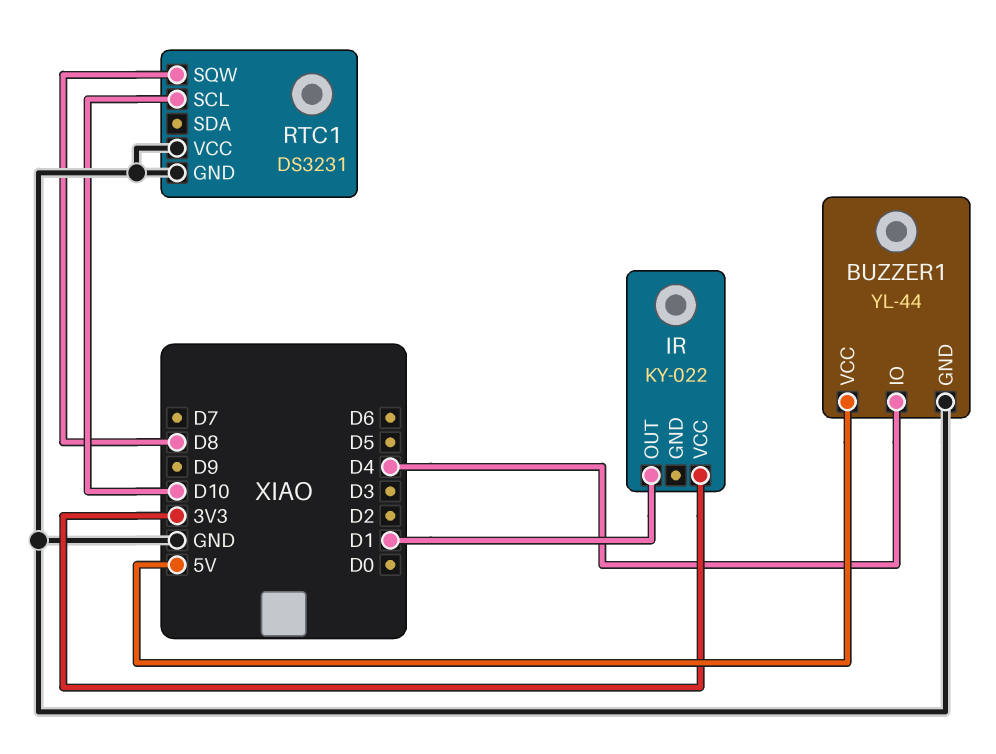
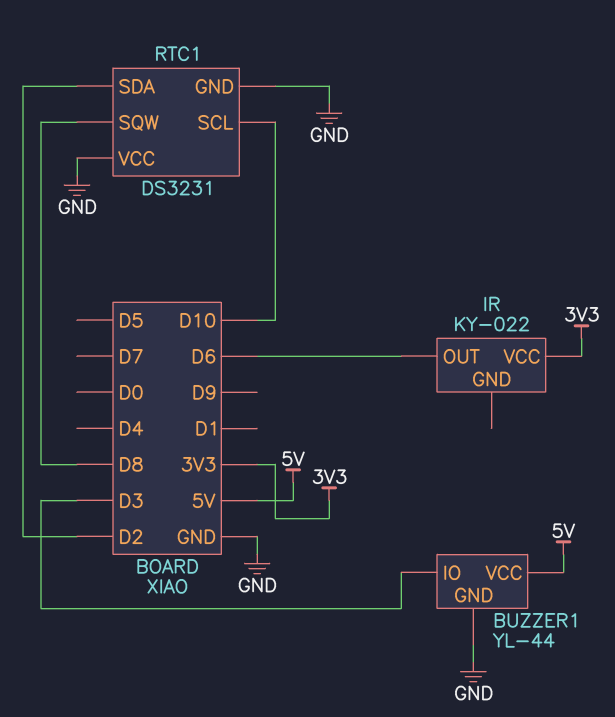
BUZZER1 pin IO: D4 -> D3
IR pin OUT: D1 -> D6
RTC1 pin SDA: none -> D2

